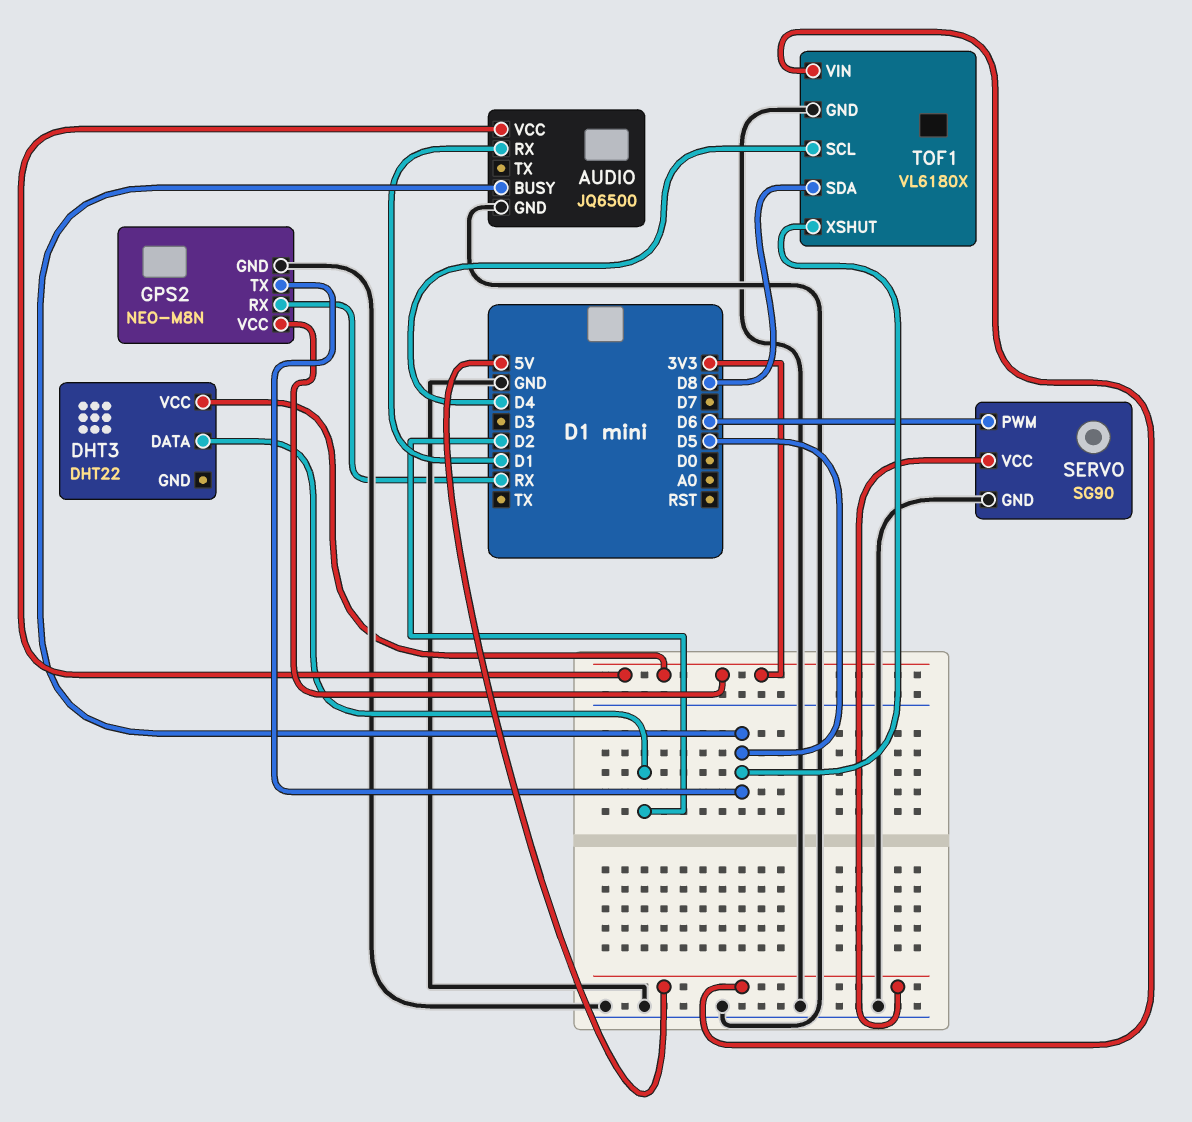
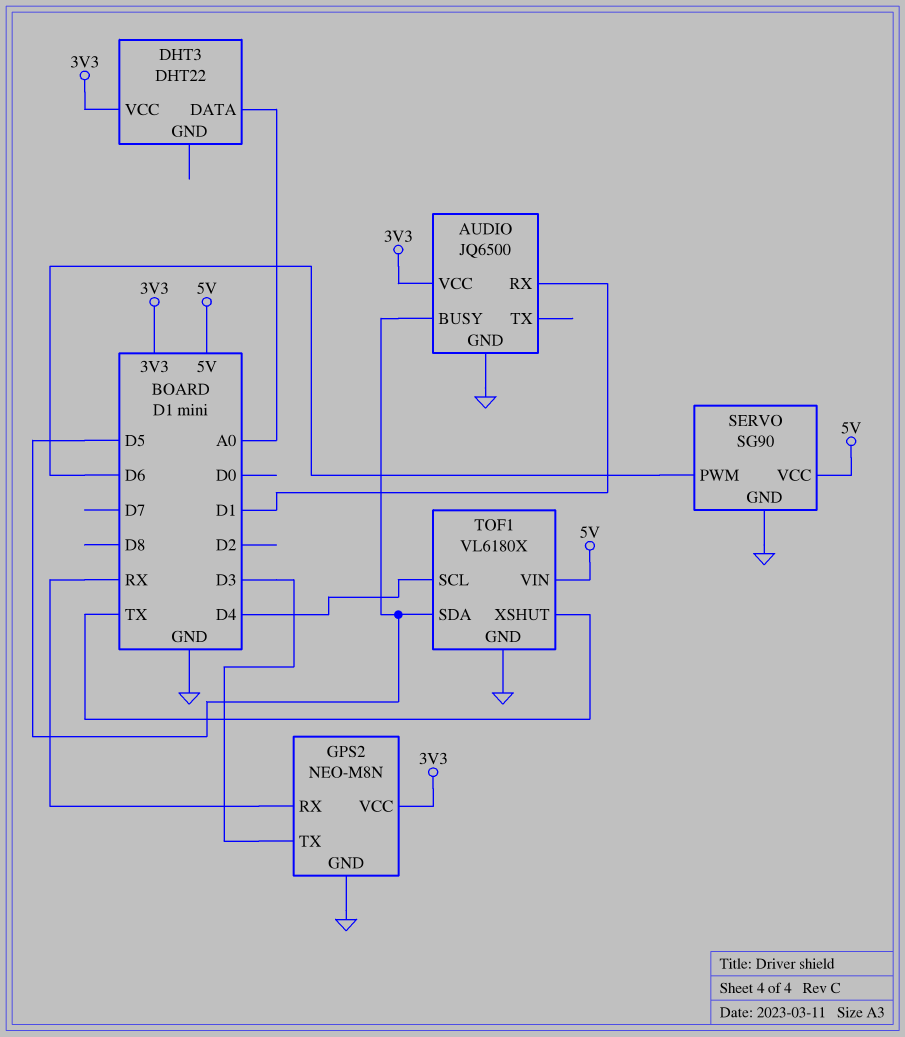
DHT3 pin DATA: D2 -> A0
GPS2 pin TX: D5 -> D3
TOF1 pin SDA: D8 -> D5
TOF1 pin XSHUT: D5 -> TX

